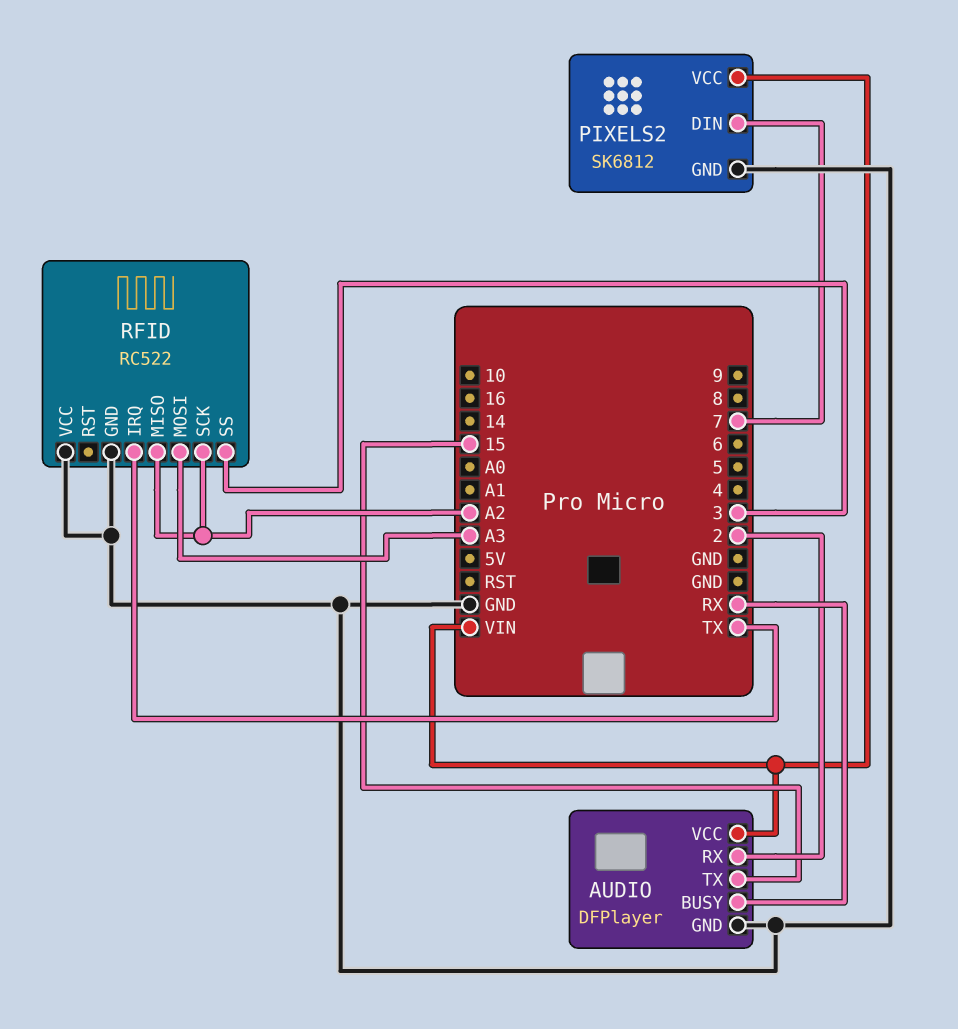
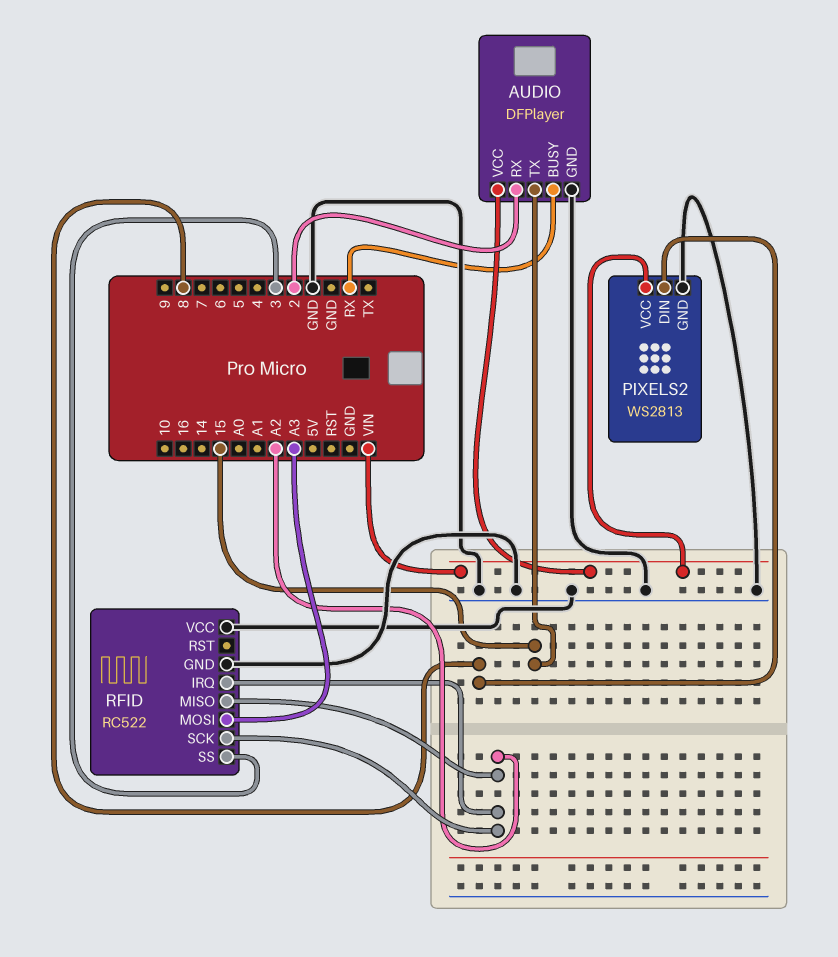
PIXELS2: SK6812 -> WS2813
PIXELS2 pin DIN: 7 -> 8
RFID pin IRQ: TX -> A2

